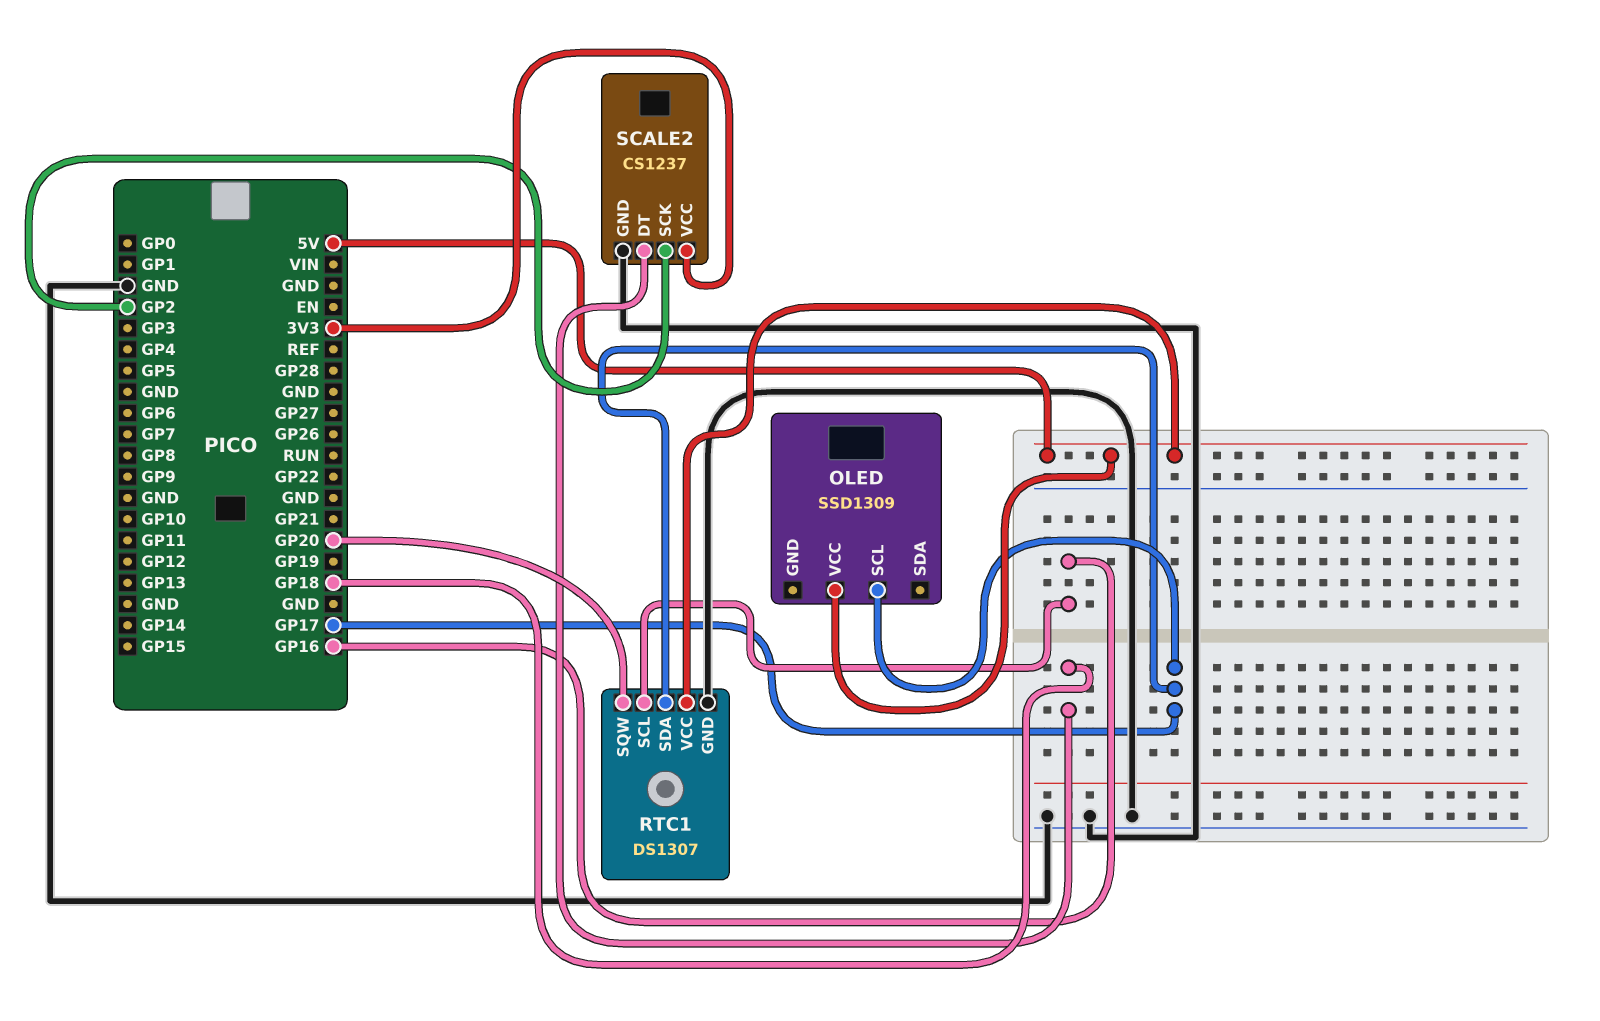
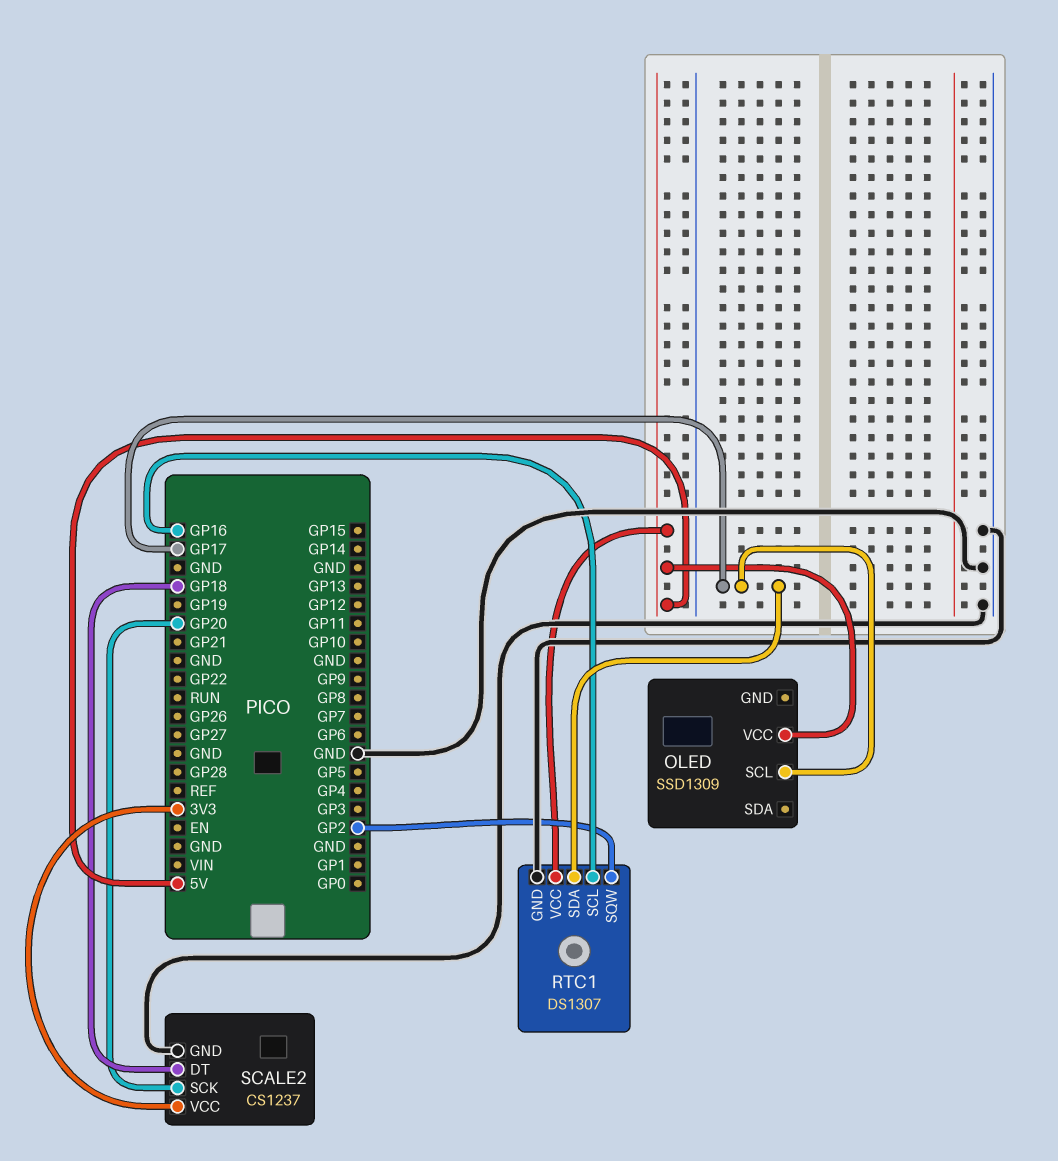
RTC1 pin SQW: GP20 -> GP2
SCALE2 pin SCK: GP2 -> GP20

